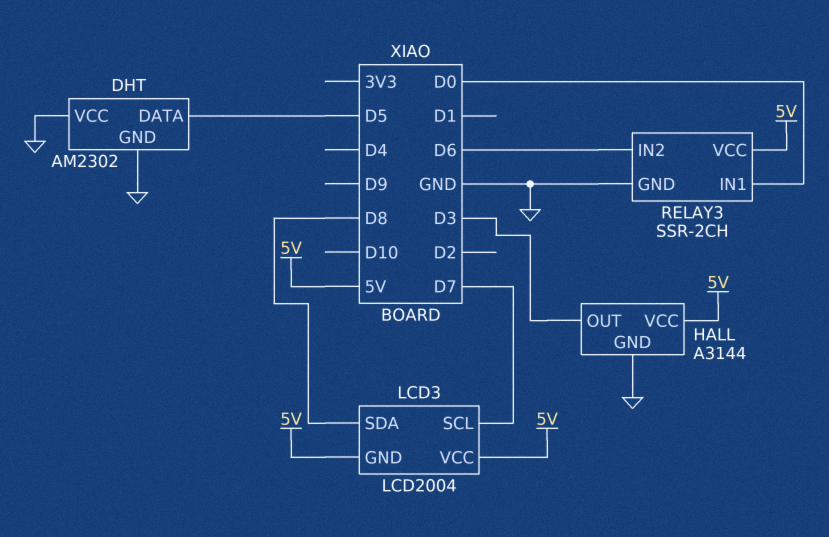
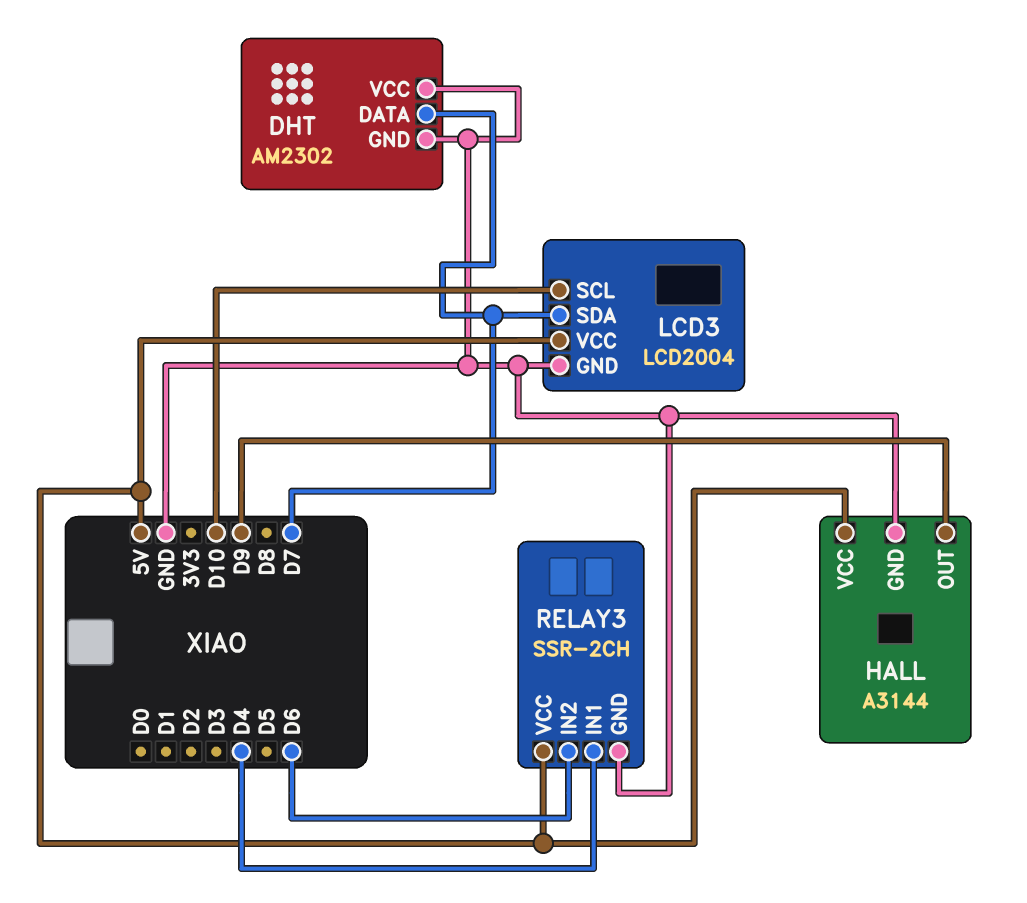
DHT pin DATA: D5 -> D7
HALL pin OUT: D3 -> D9
LCD3 pin GND: 5V -> GND
LCD3 pin SCL: D7 -> D10
LCD3 pin SDA: D8 -> D7
RELAY3 pin IN1: D0 -> D4

